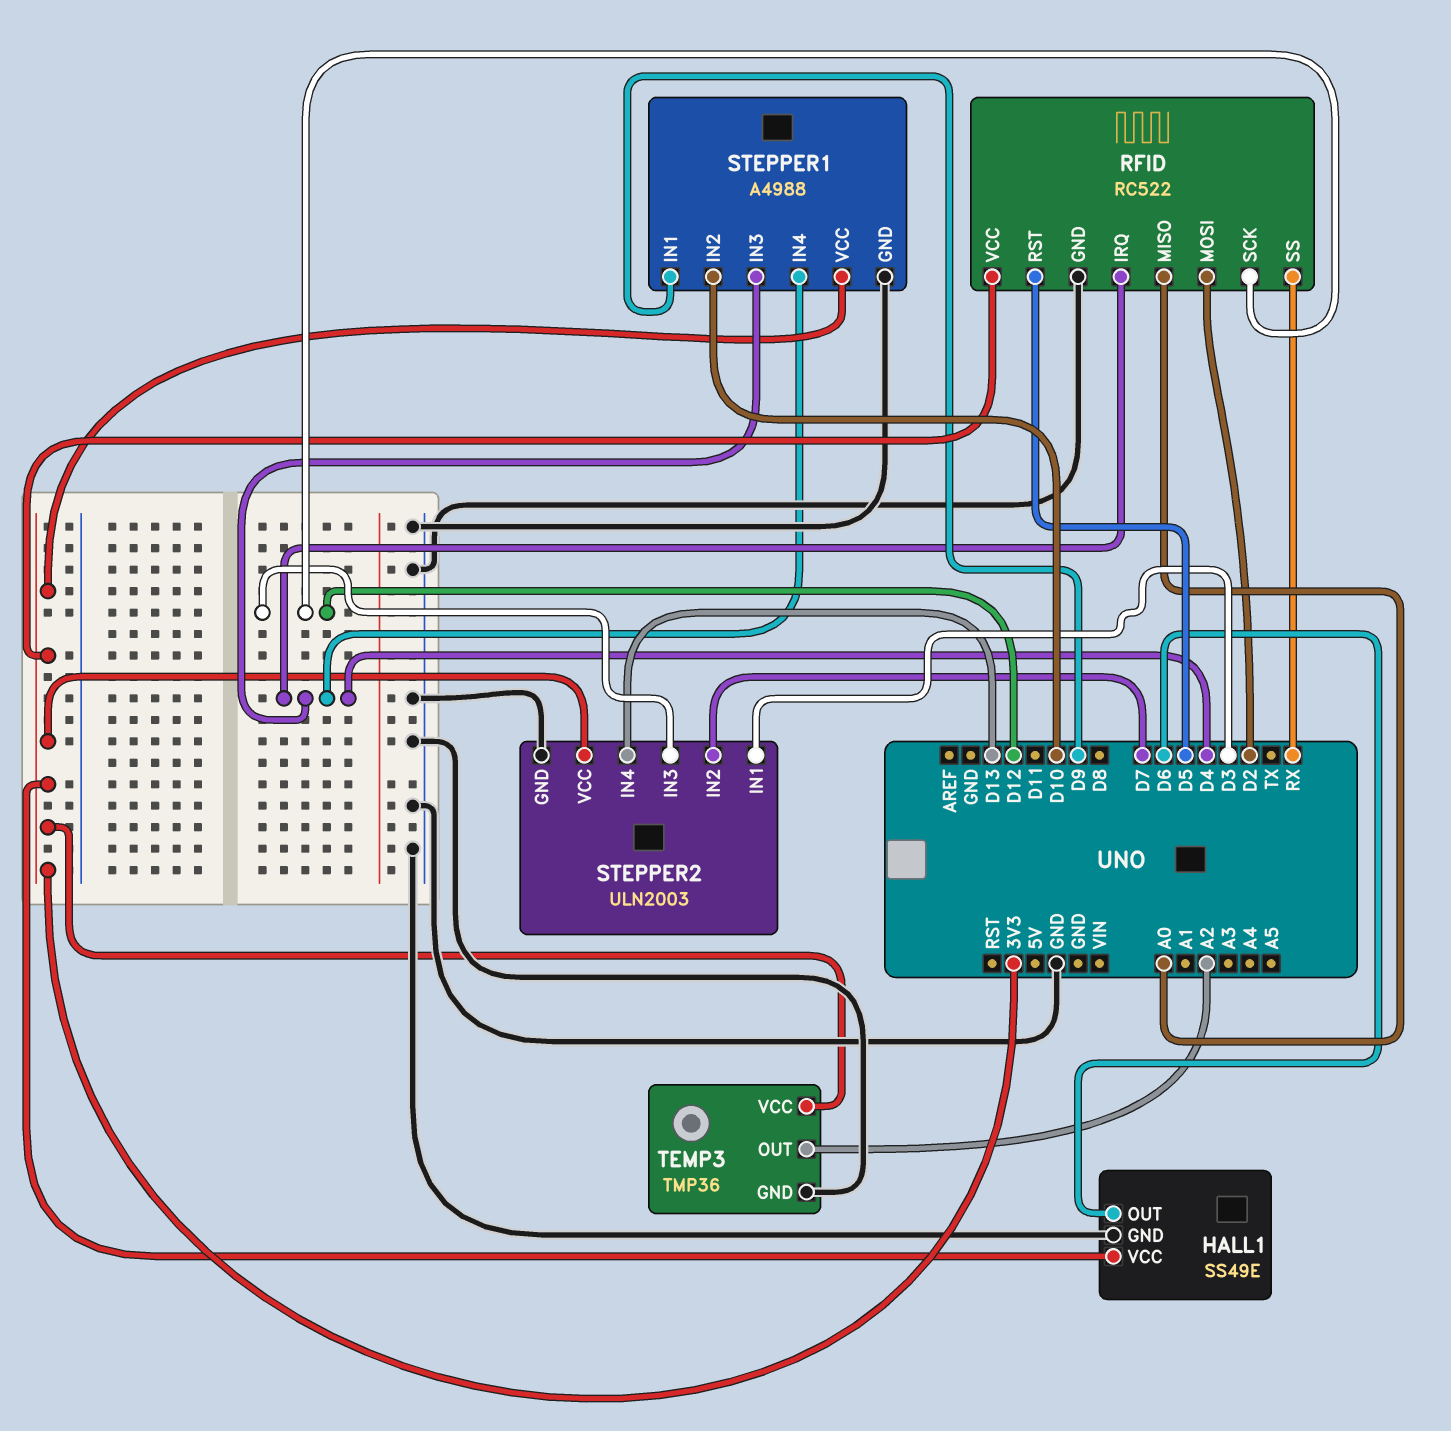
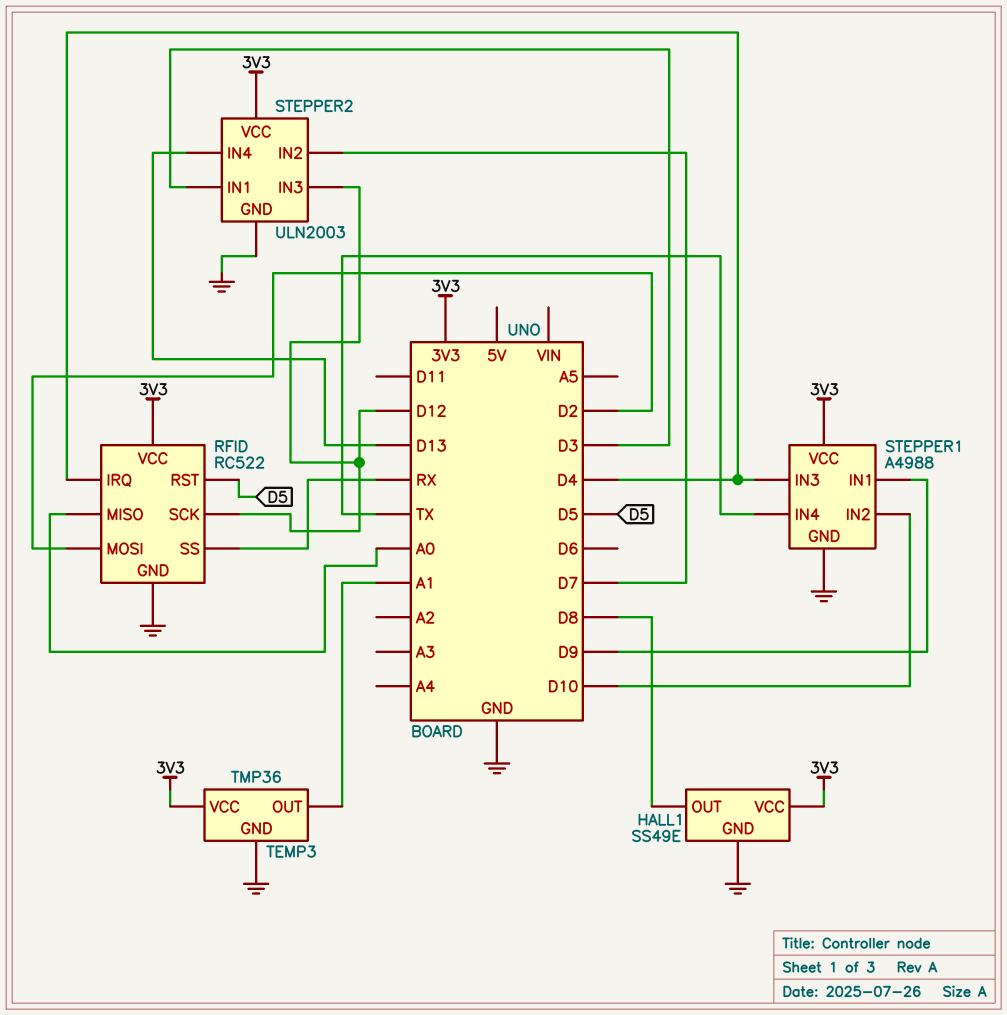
HALL1 pin OUT: D6 -> D8
STEPPER1 pin IN4: D4 -> TX
TEMP3 pin OUT: A2 -> A1

